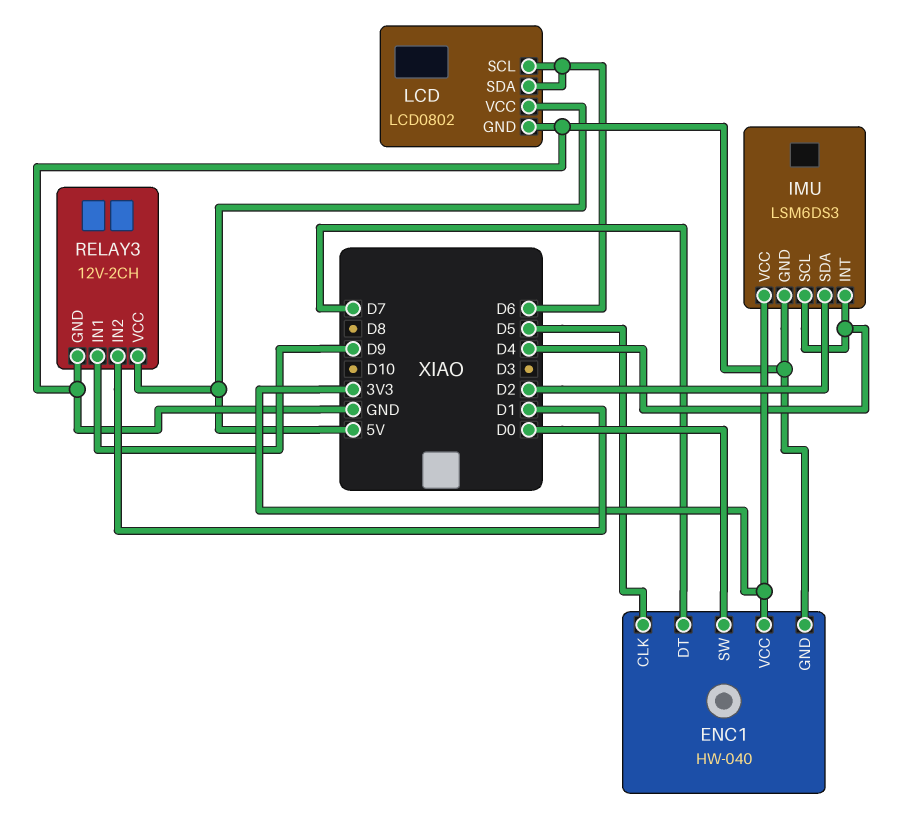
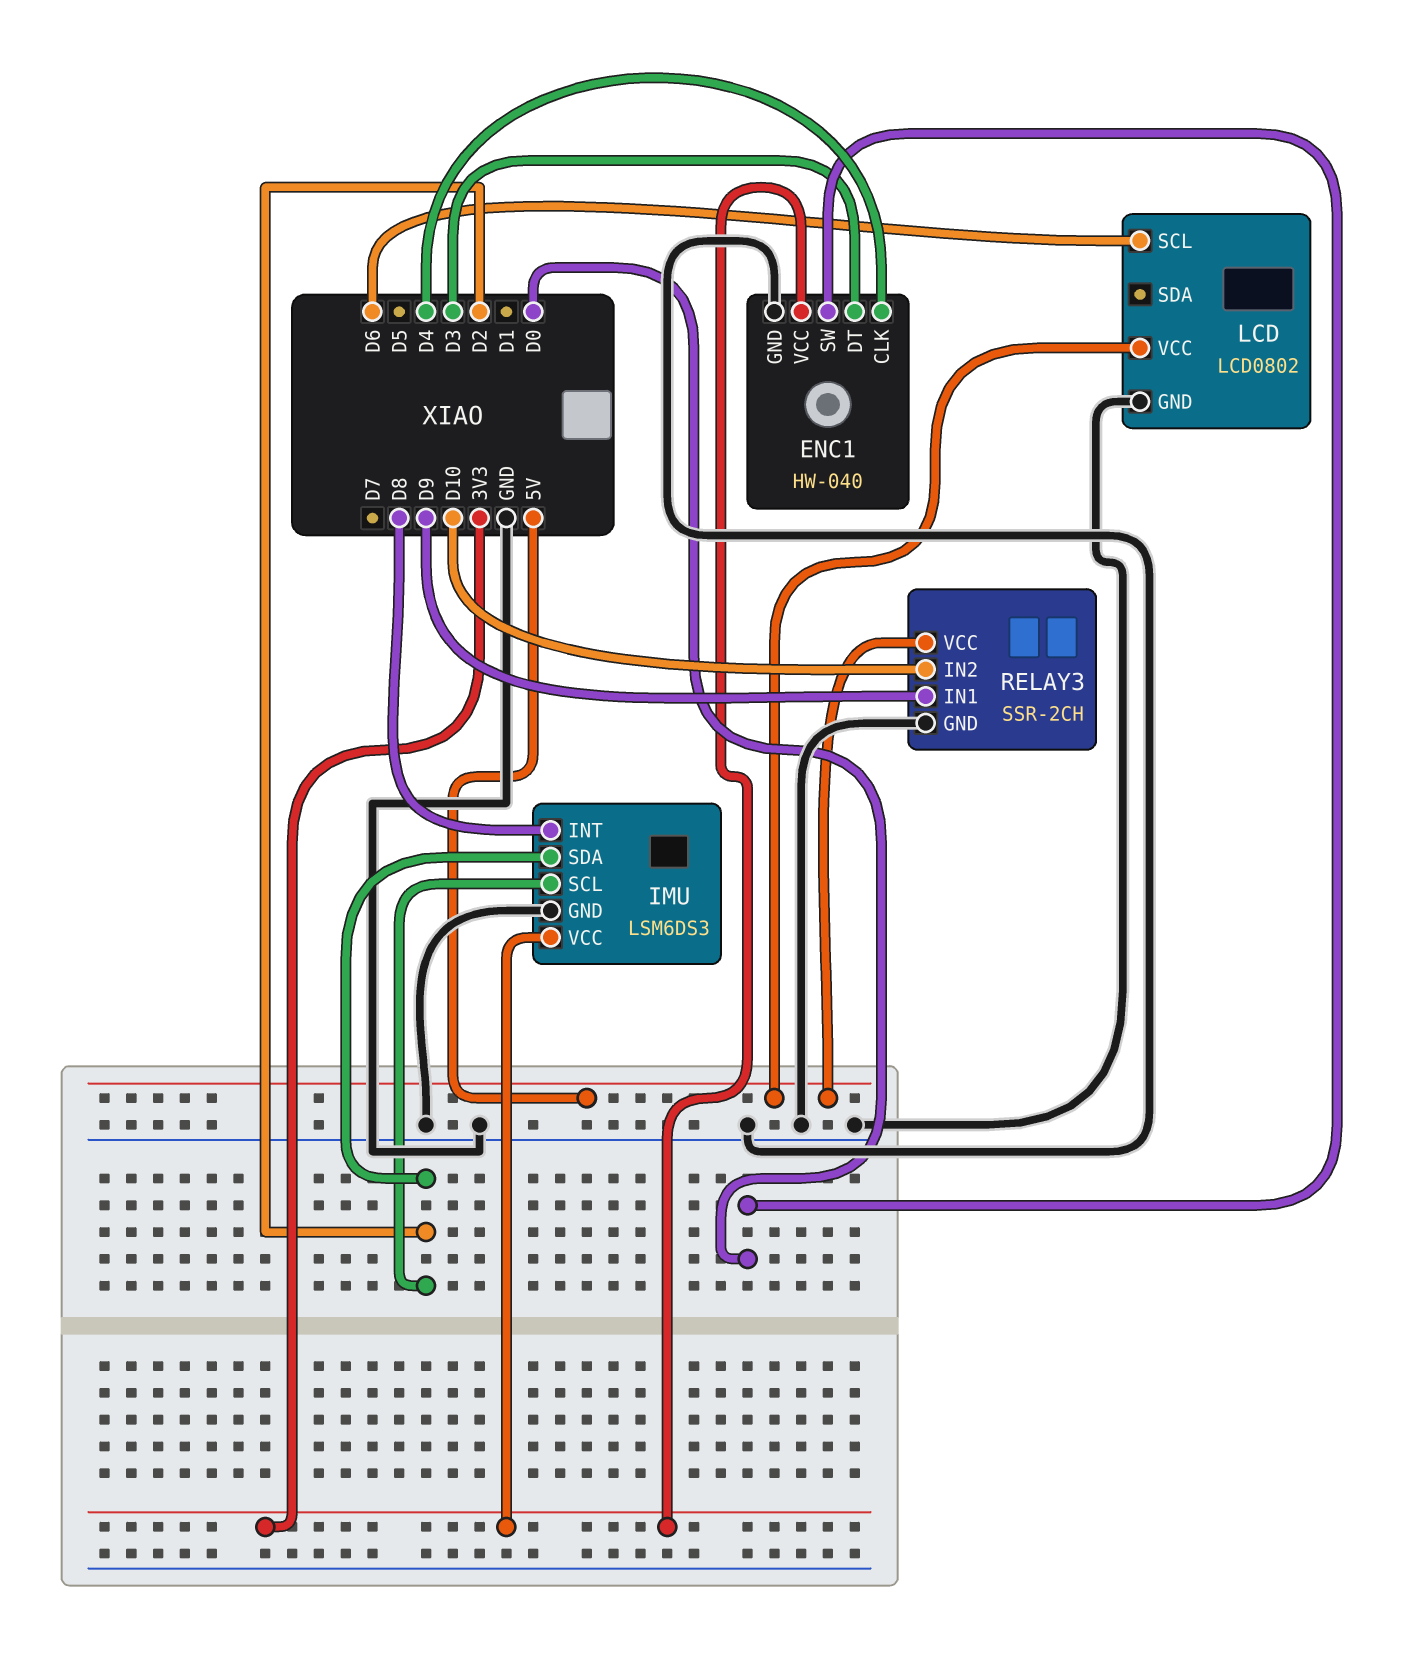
ENC1 pin CLK: D5 -> D4
ENC1 pin DT: D7 -> D3
IMU pin INT: D4 -> D8
IMU pin SCL: D4 -> D2
LCD pin SDA: D6 -> none
RELAY3: 12V-2CH -> SSR-2CH
RELAY3 pin IN2: D1 -> D10

